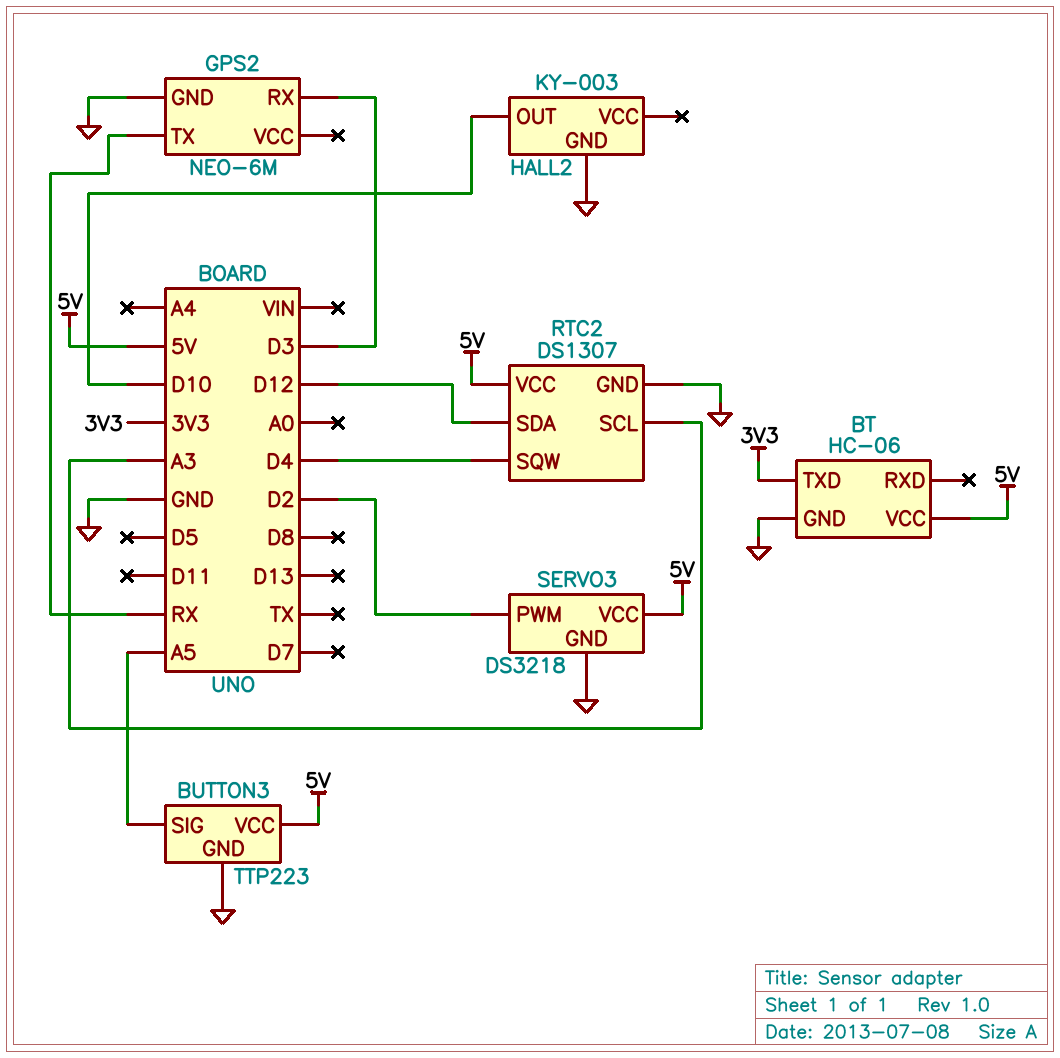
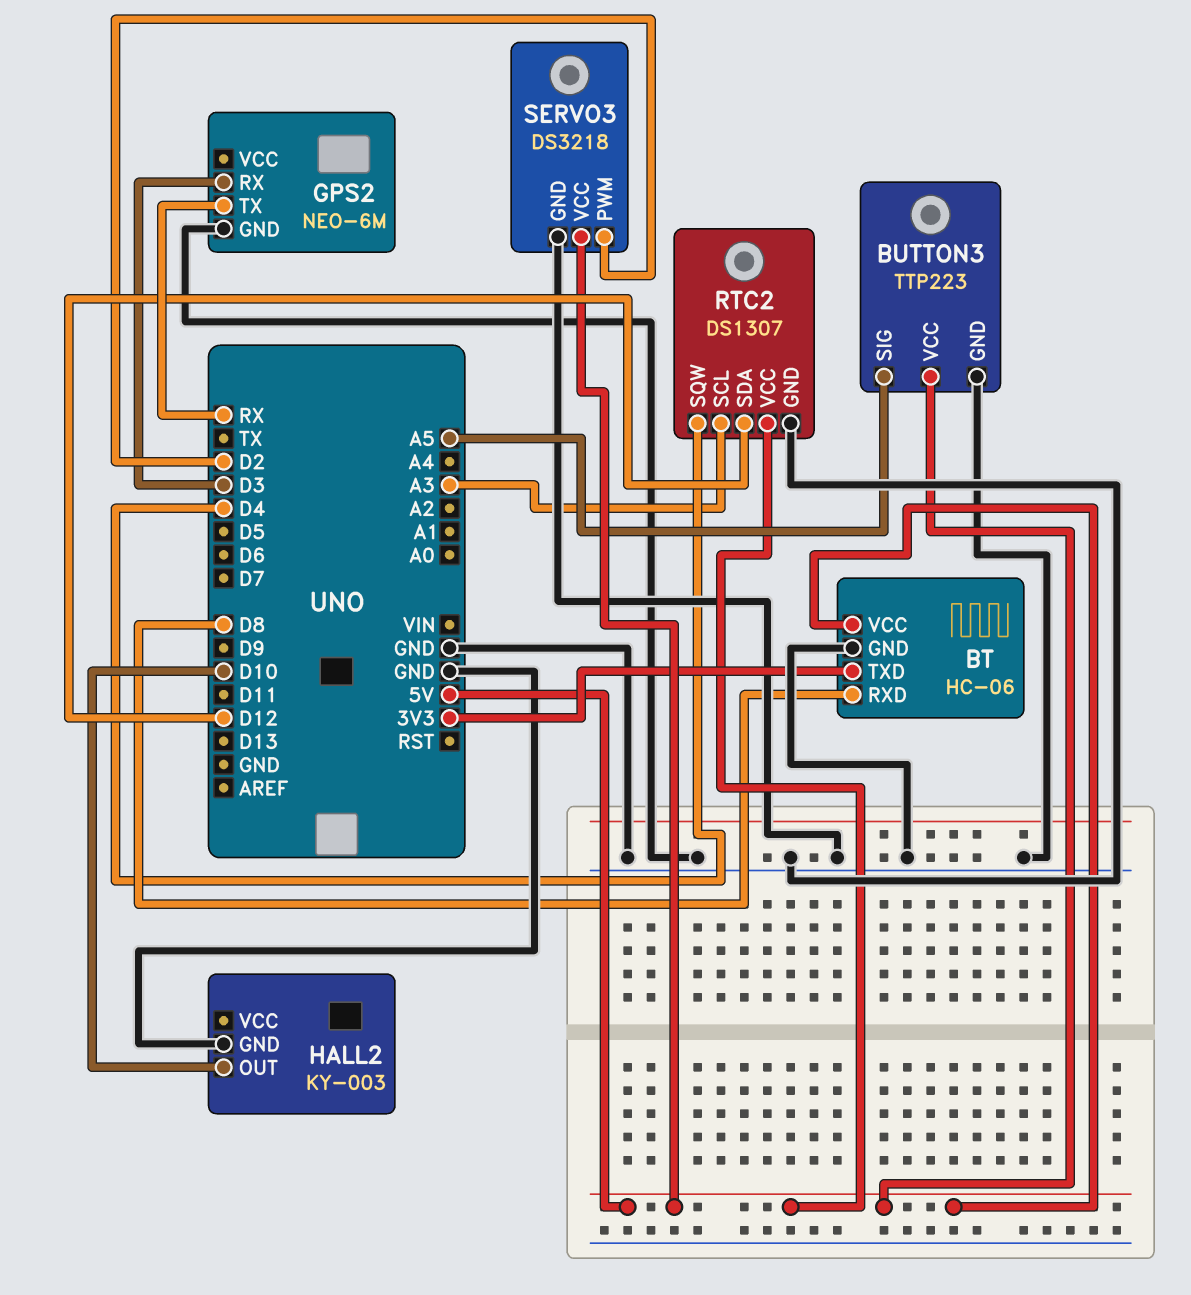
BT pin RXD: none -> D8

